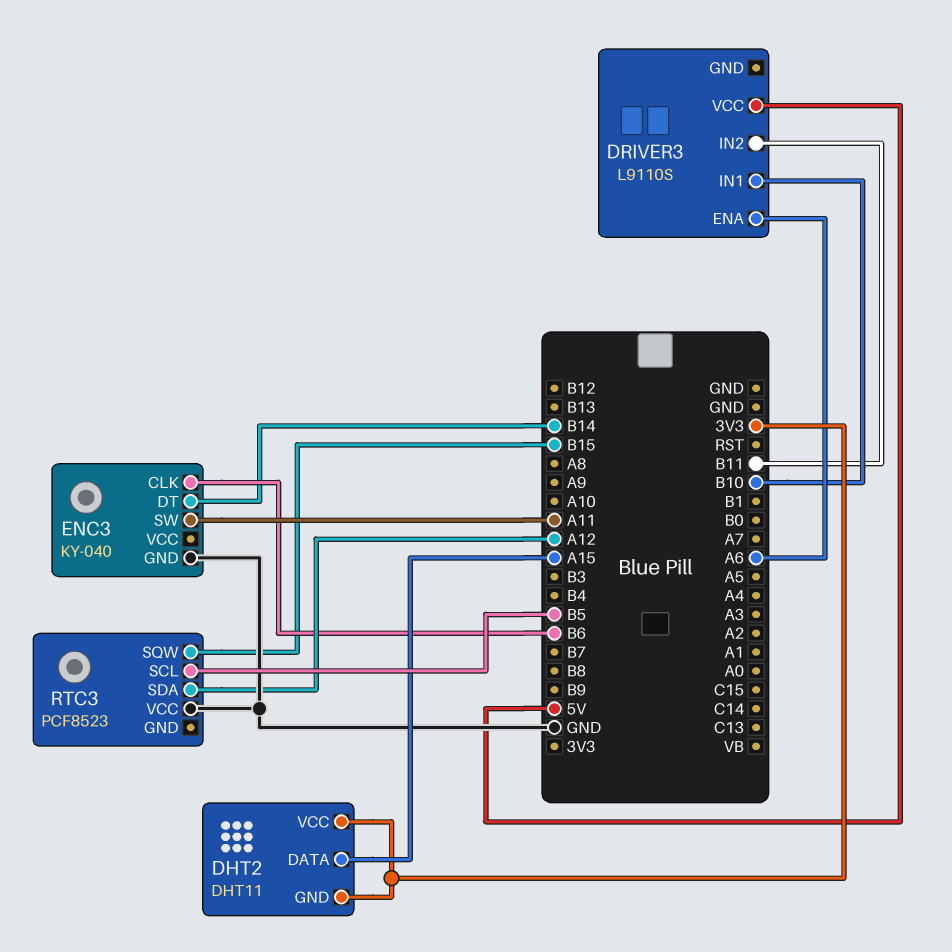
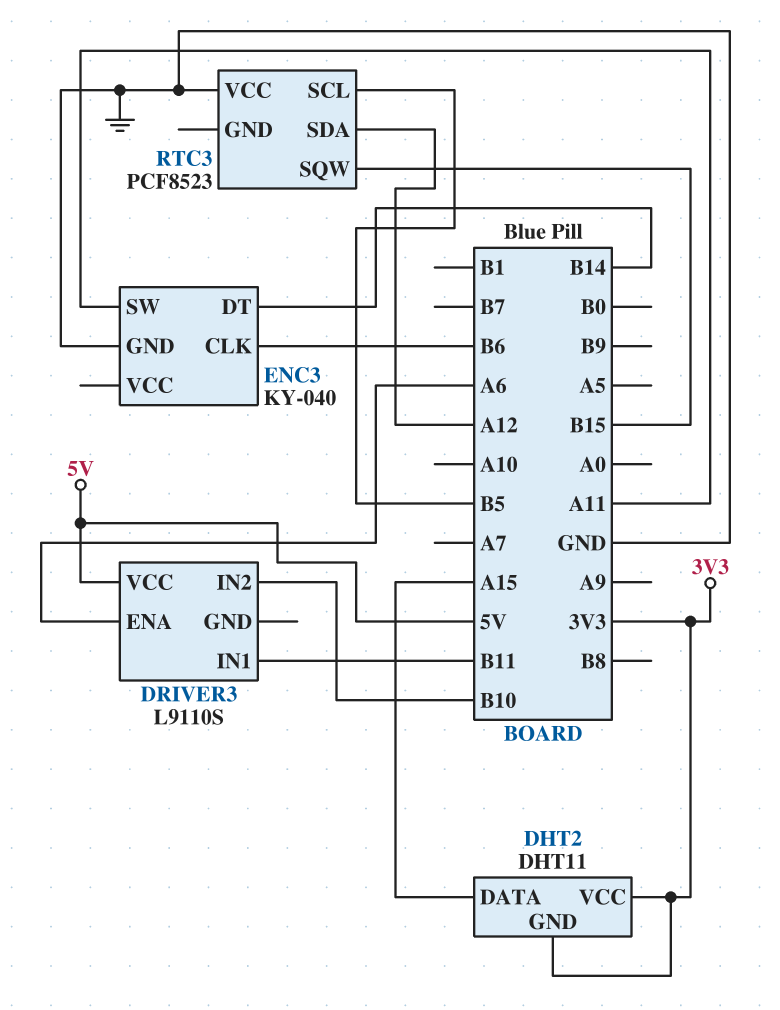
DRIVER3 pin IN1: B10 -> B11
DRIVER3 pin IN2: B11 -> B10

